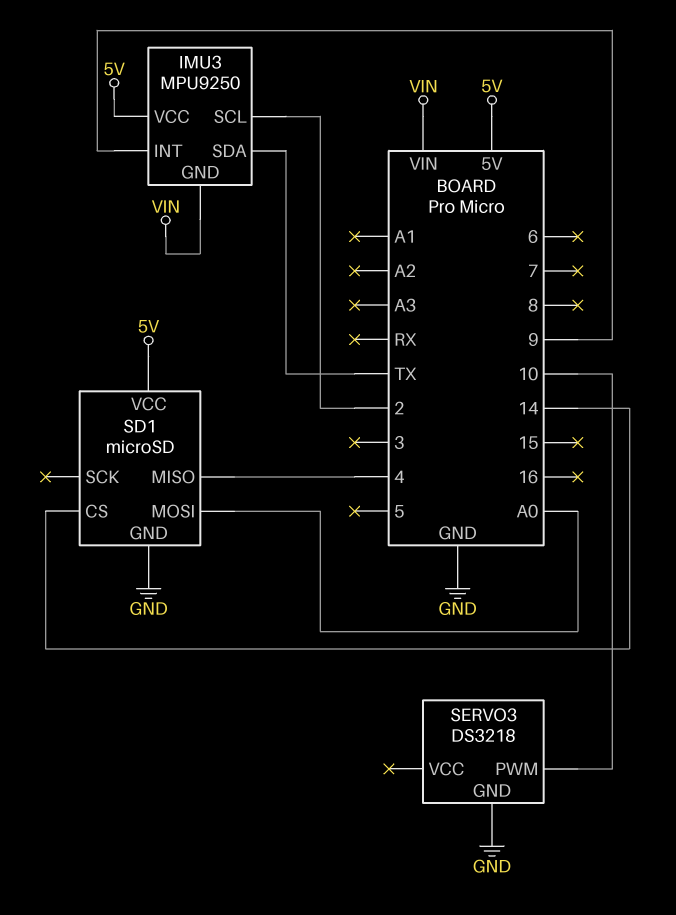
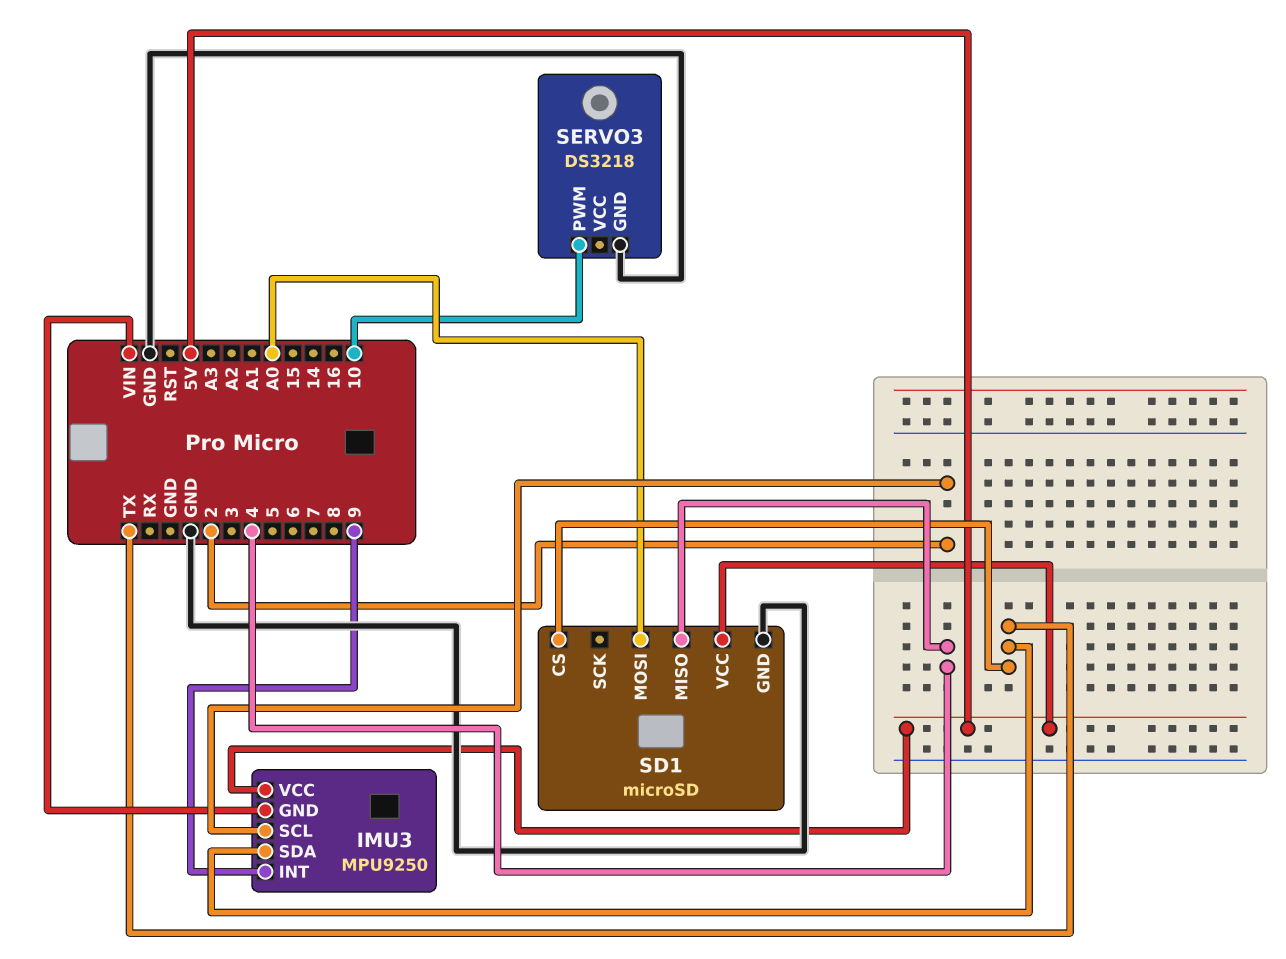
SD1 pin CS: 14 -> TX

